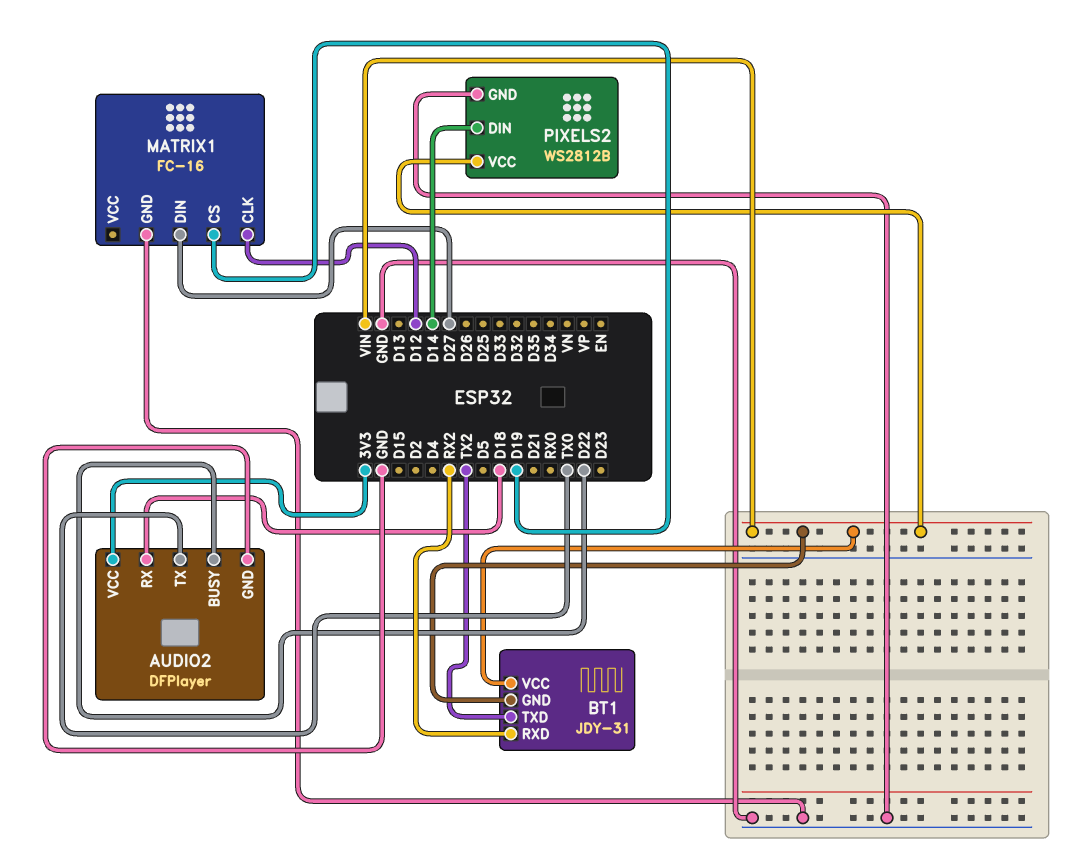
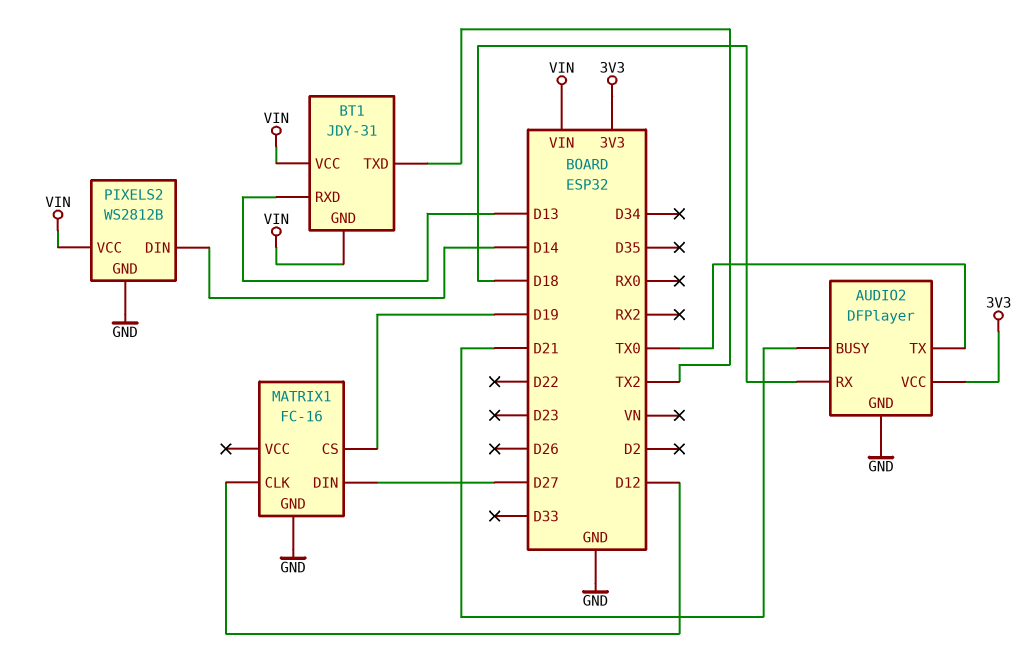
AUDIO2 pin BUSY: D22 -> D21
BT1 pin RXD: RX2 -> D13

